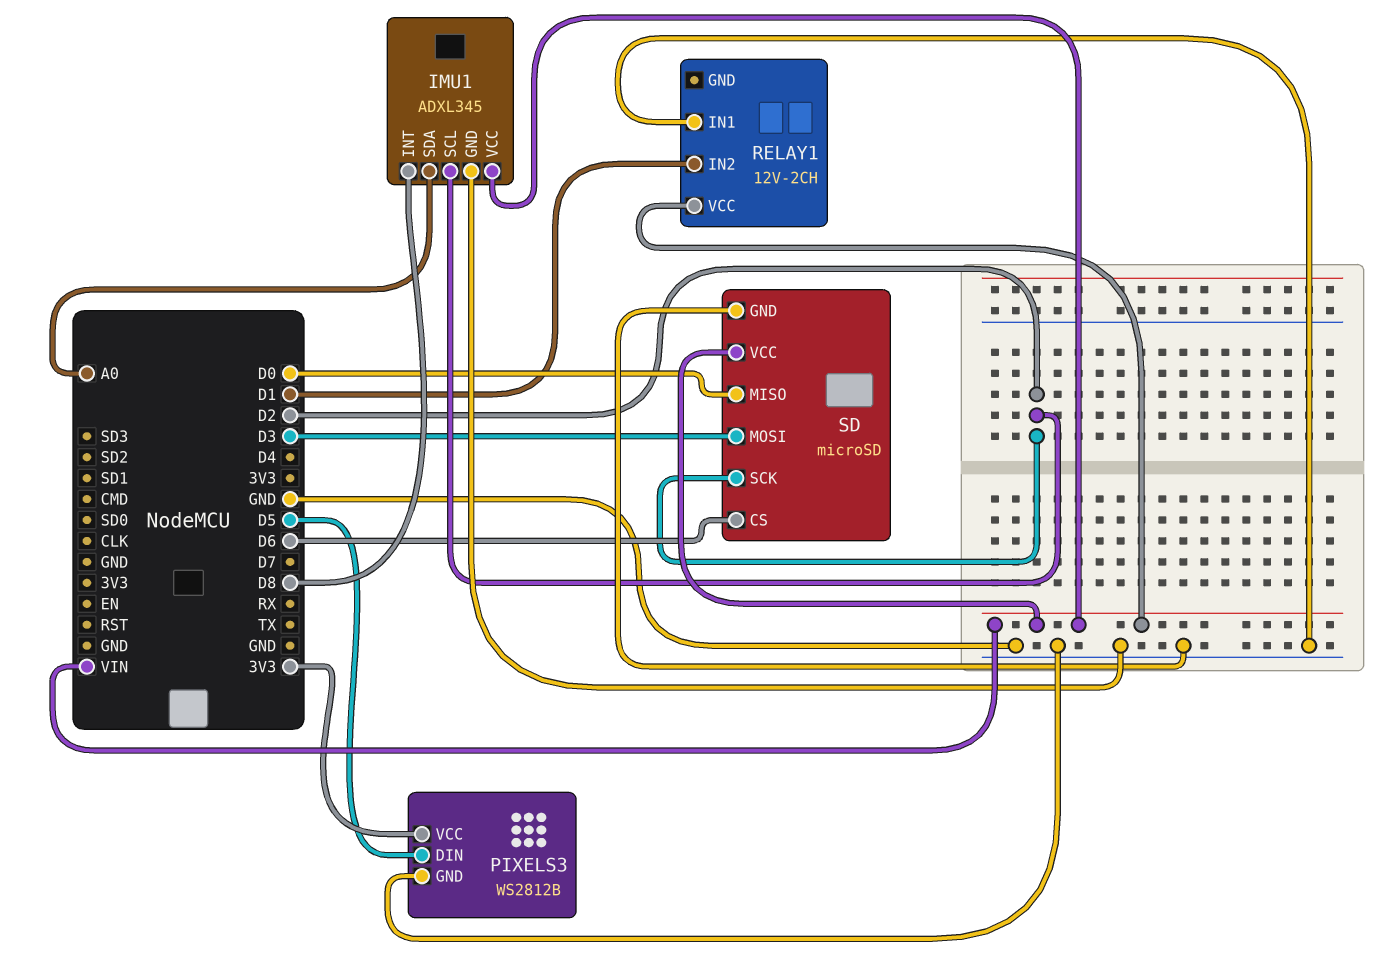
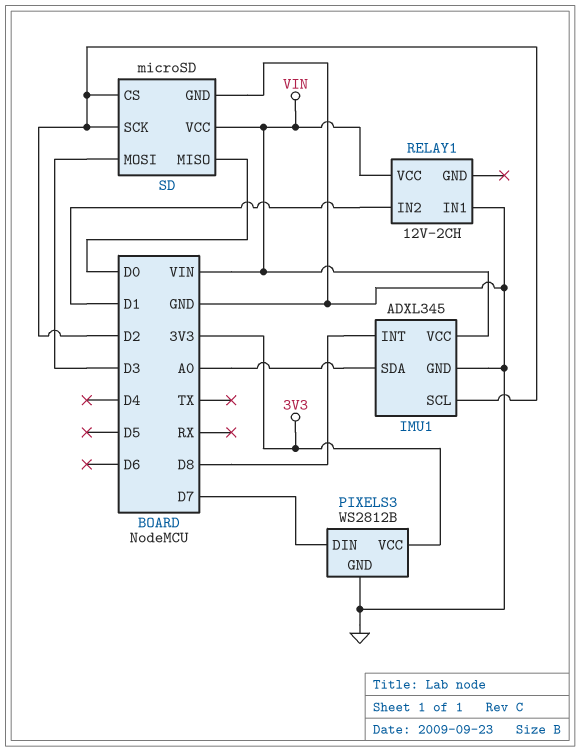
PIXELS3 pin DIN: D5 -> D7
SD pin CS: D6 -> D2

